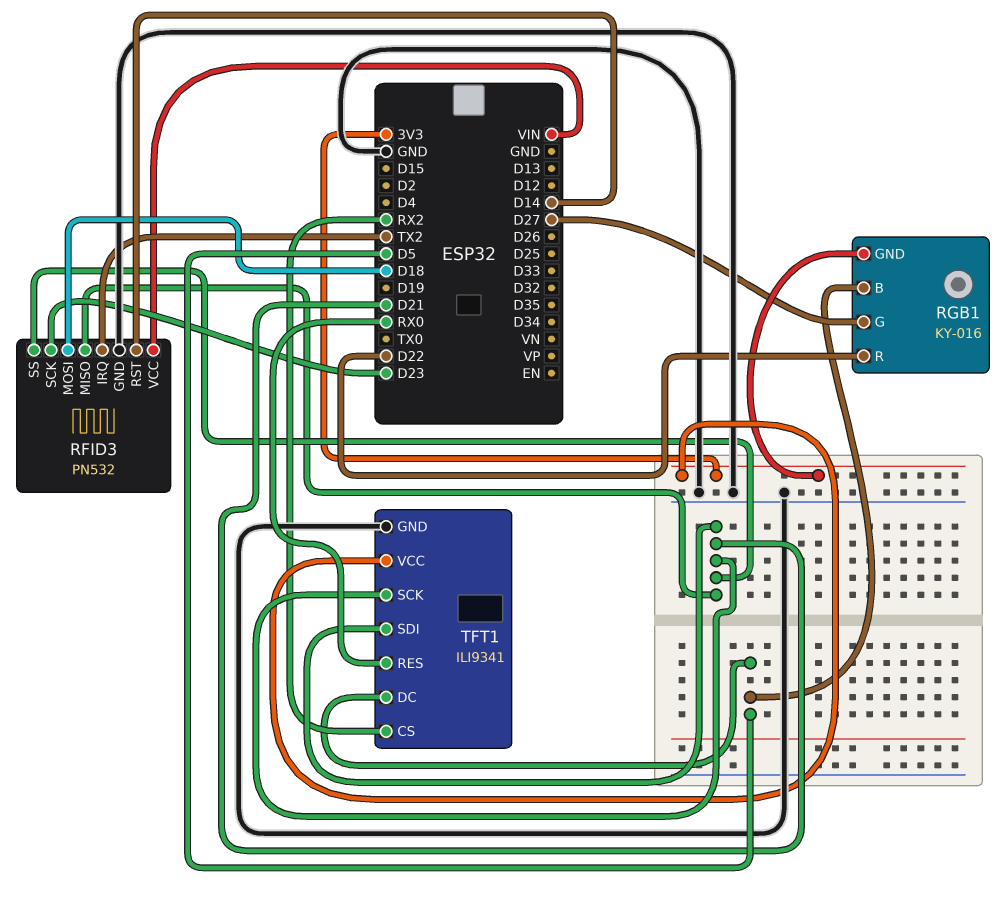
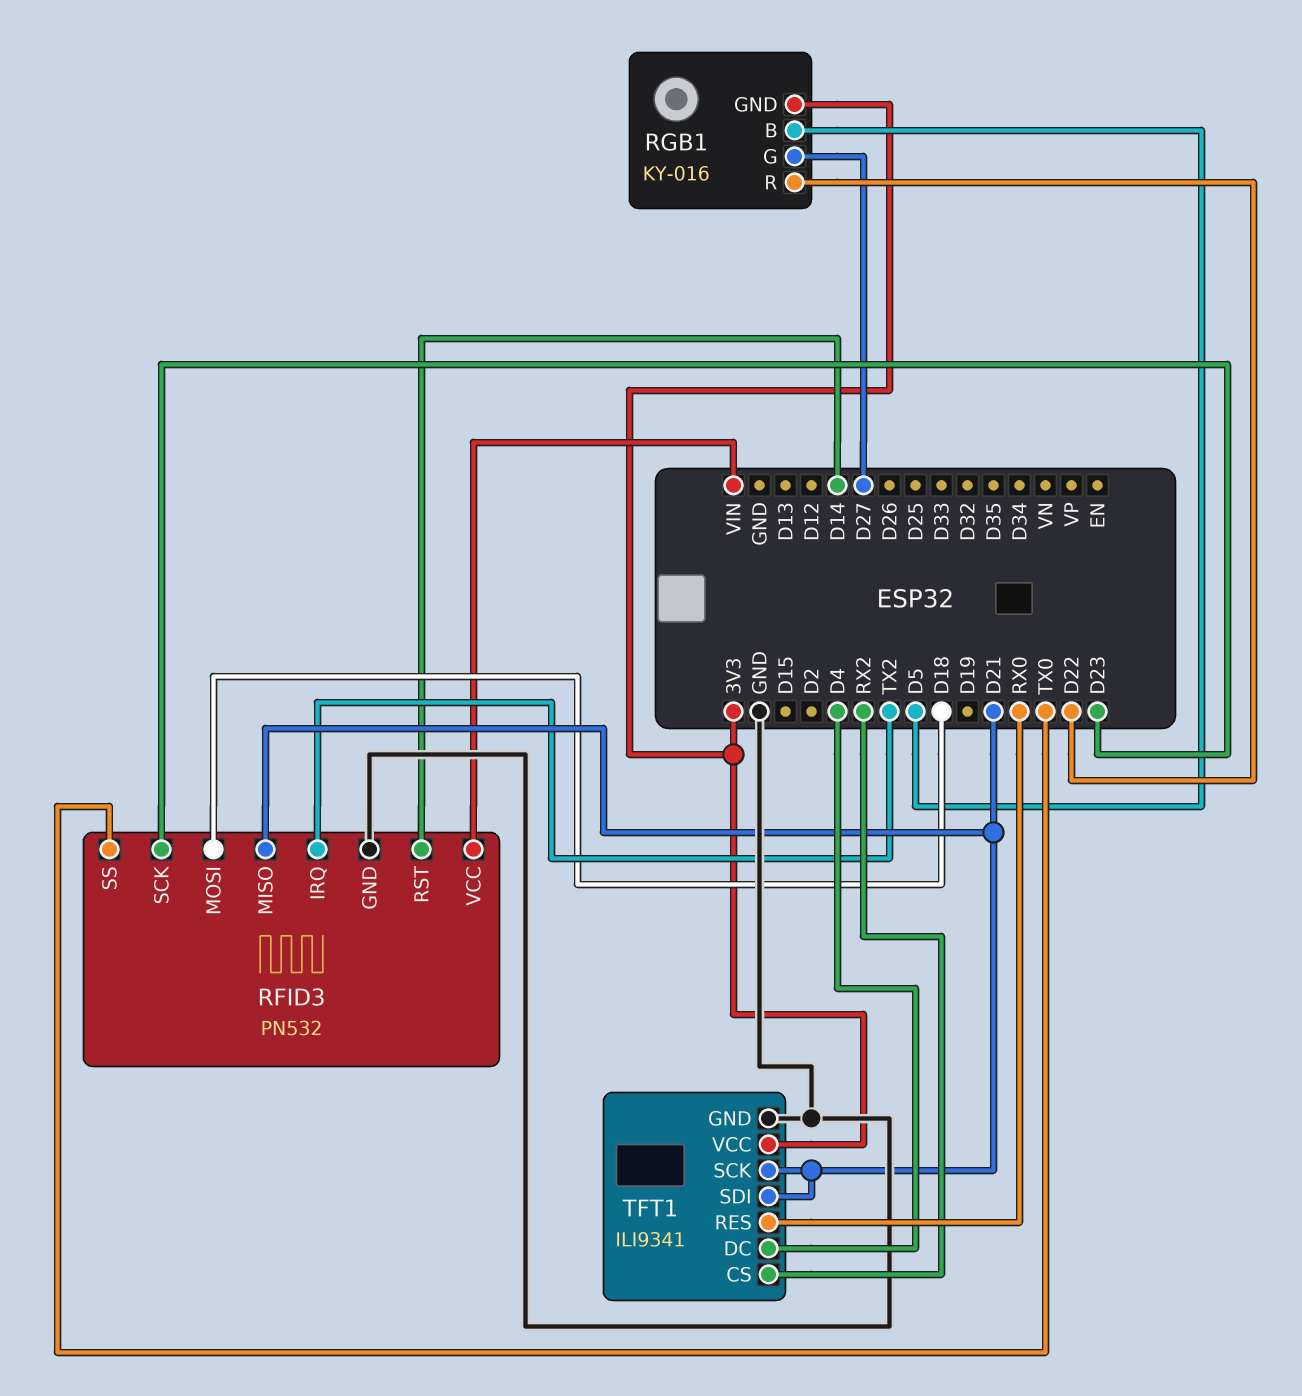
RFID3 pin SS: D21 -> TX0
TFT1 pin DC: D5 -> D4

